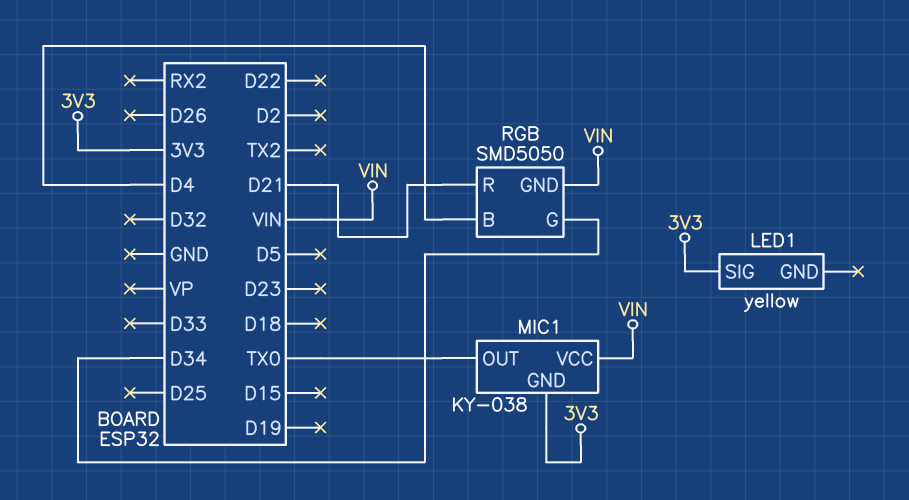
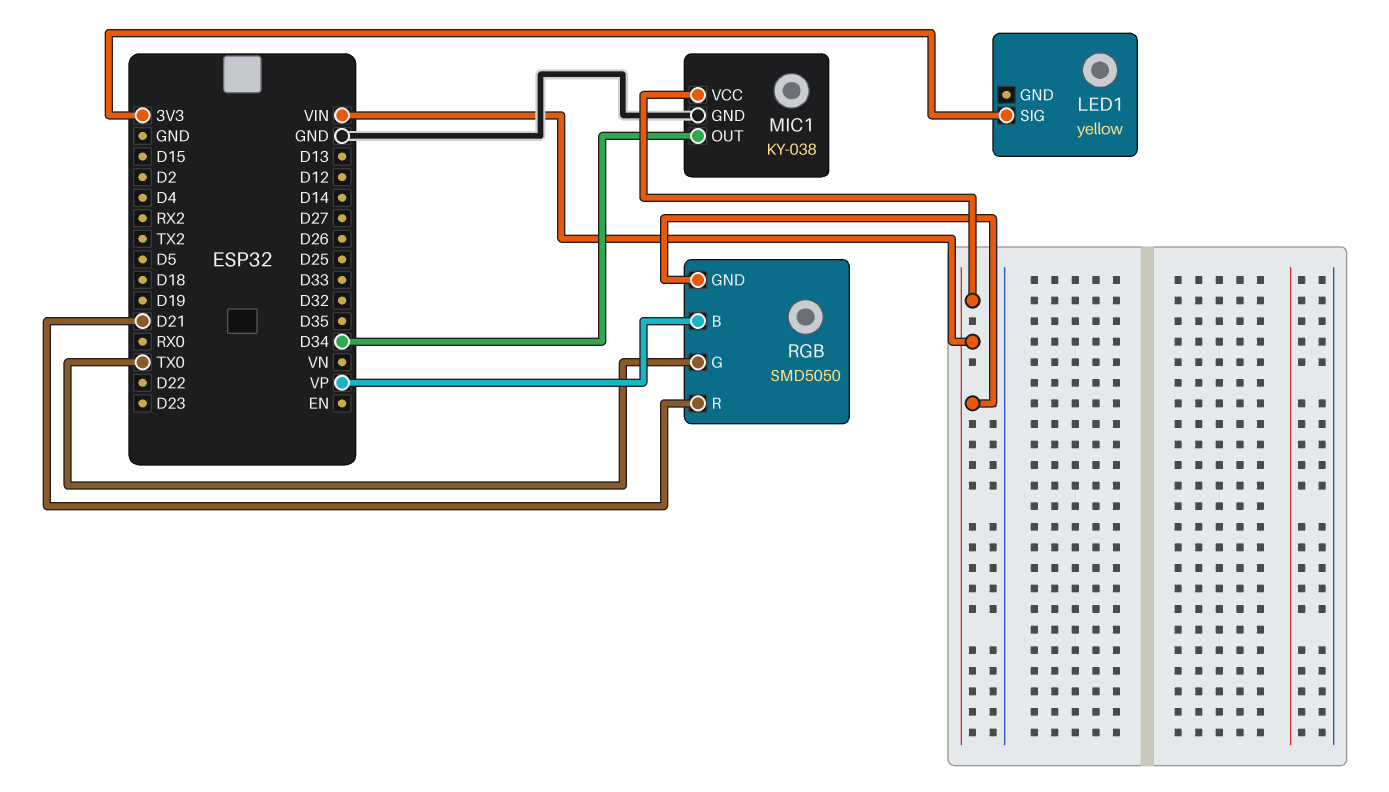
MIC1 pin GND: 3V3 -> GND
MIC1 pin OUT: TX0 -> D34
RGB pin B: D4 -> VP
RGB pin G: D34 -> TX0

